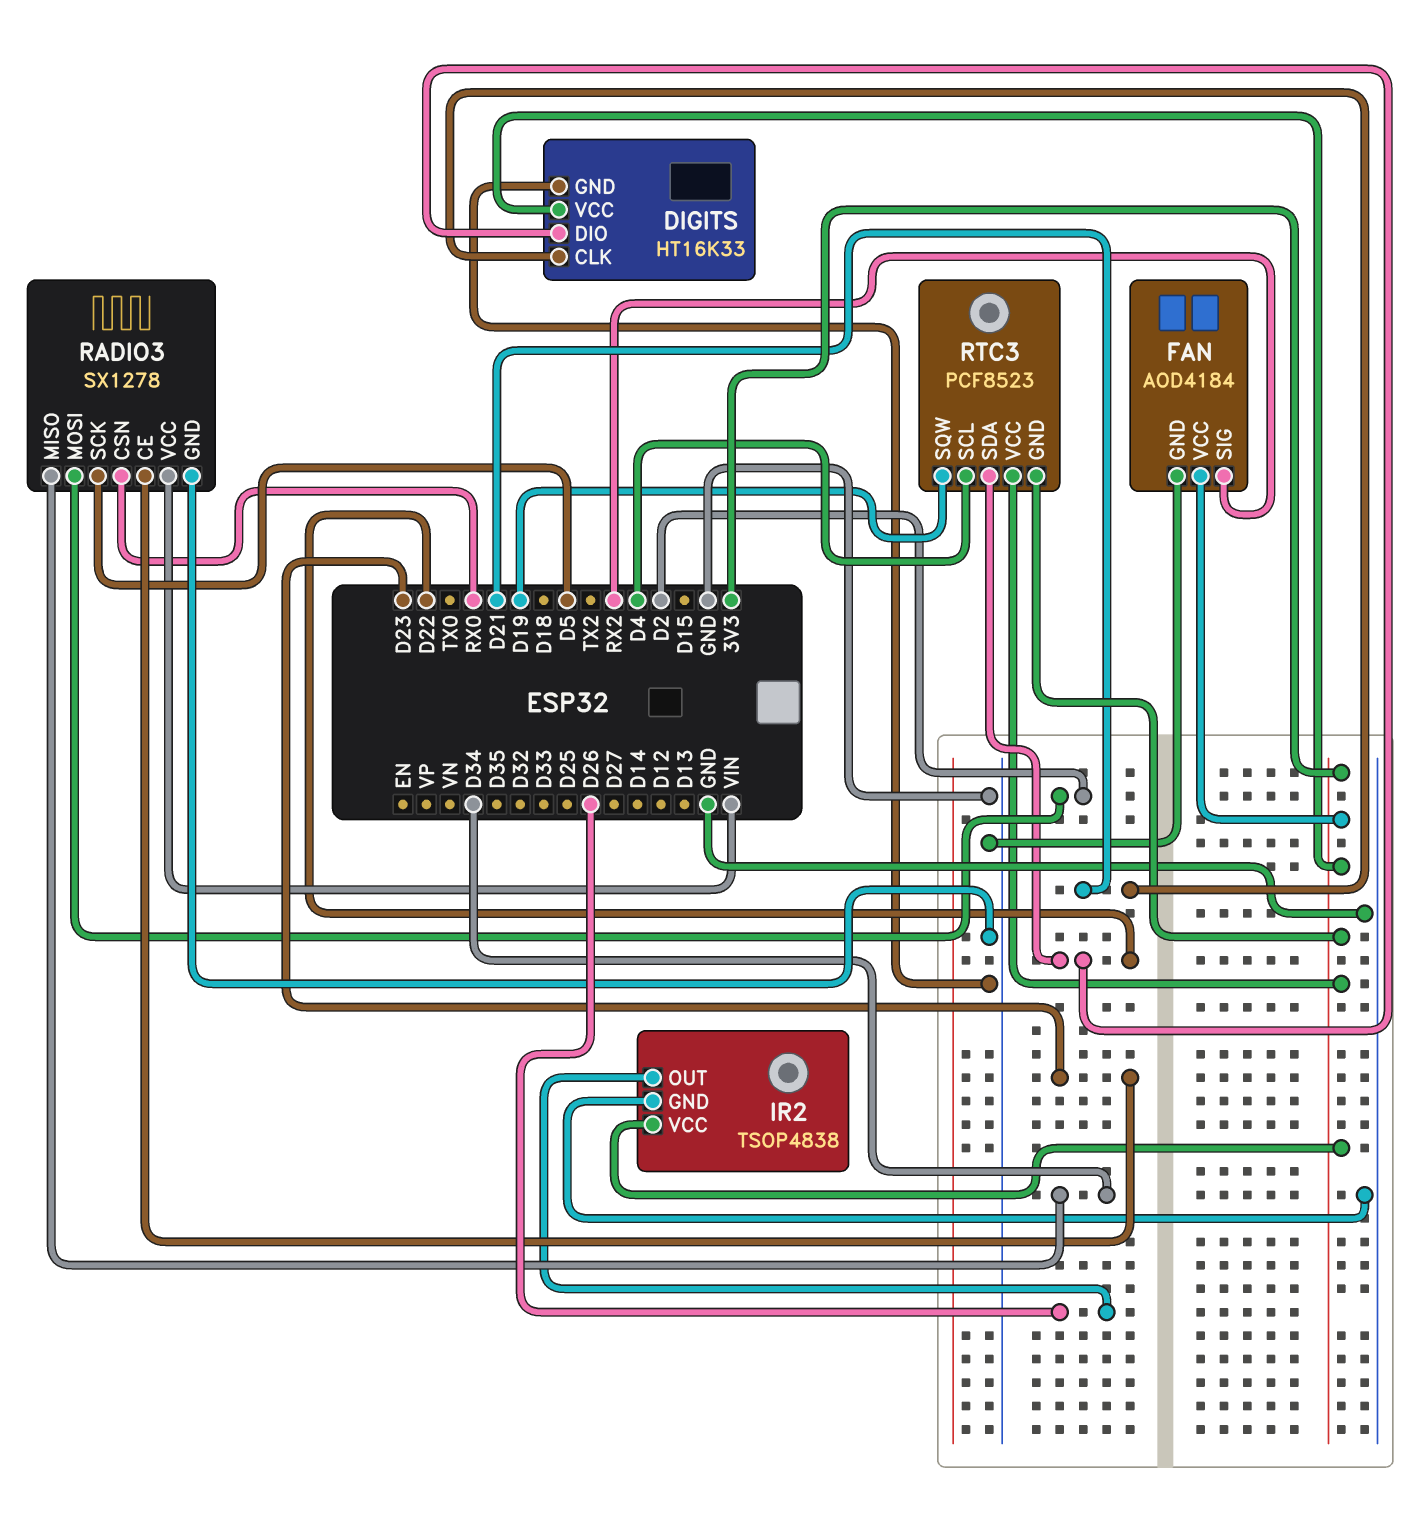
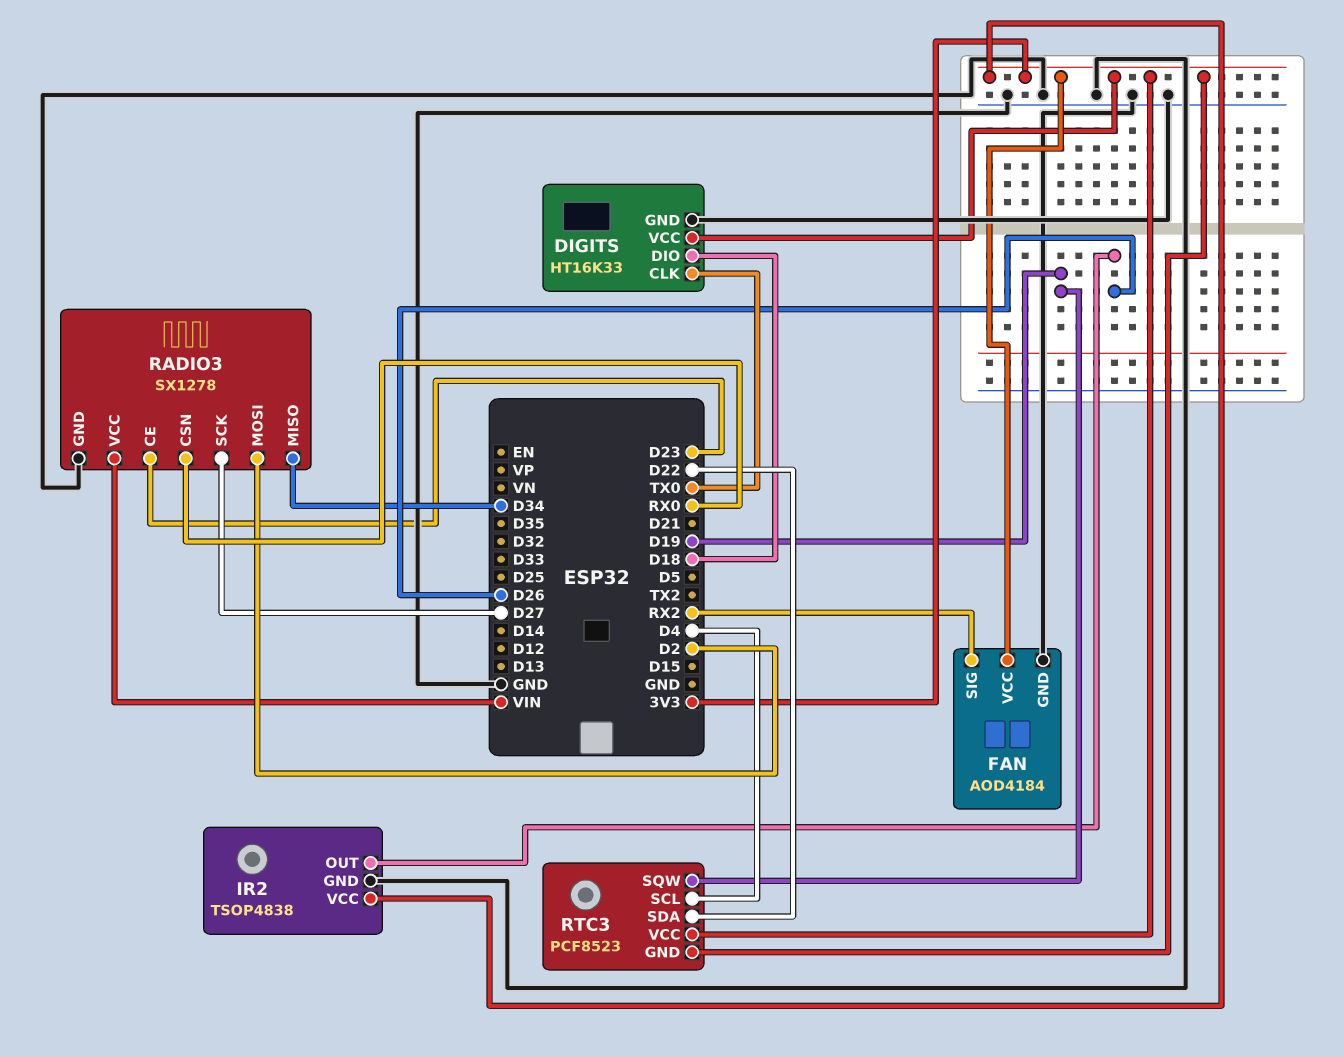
DIGITS pin CLK: D21 -> TX0
DIGITS pin DIO: D22 -> D18
RADIO3 pin SCK: D5 -> D27

